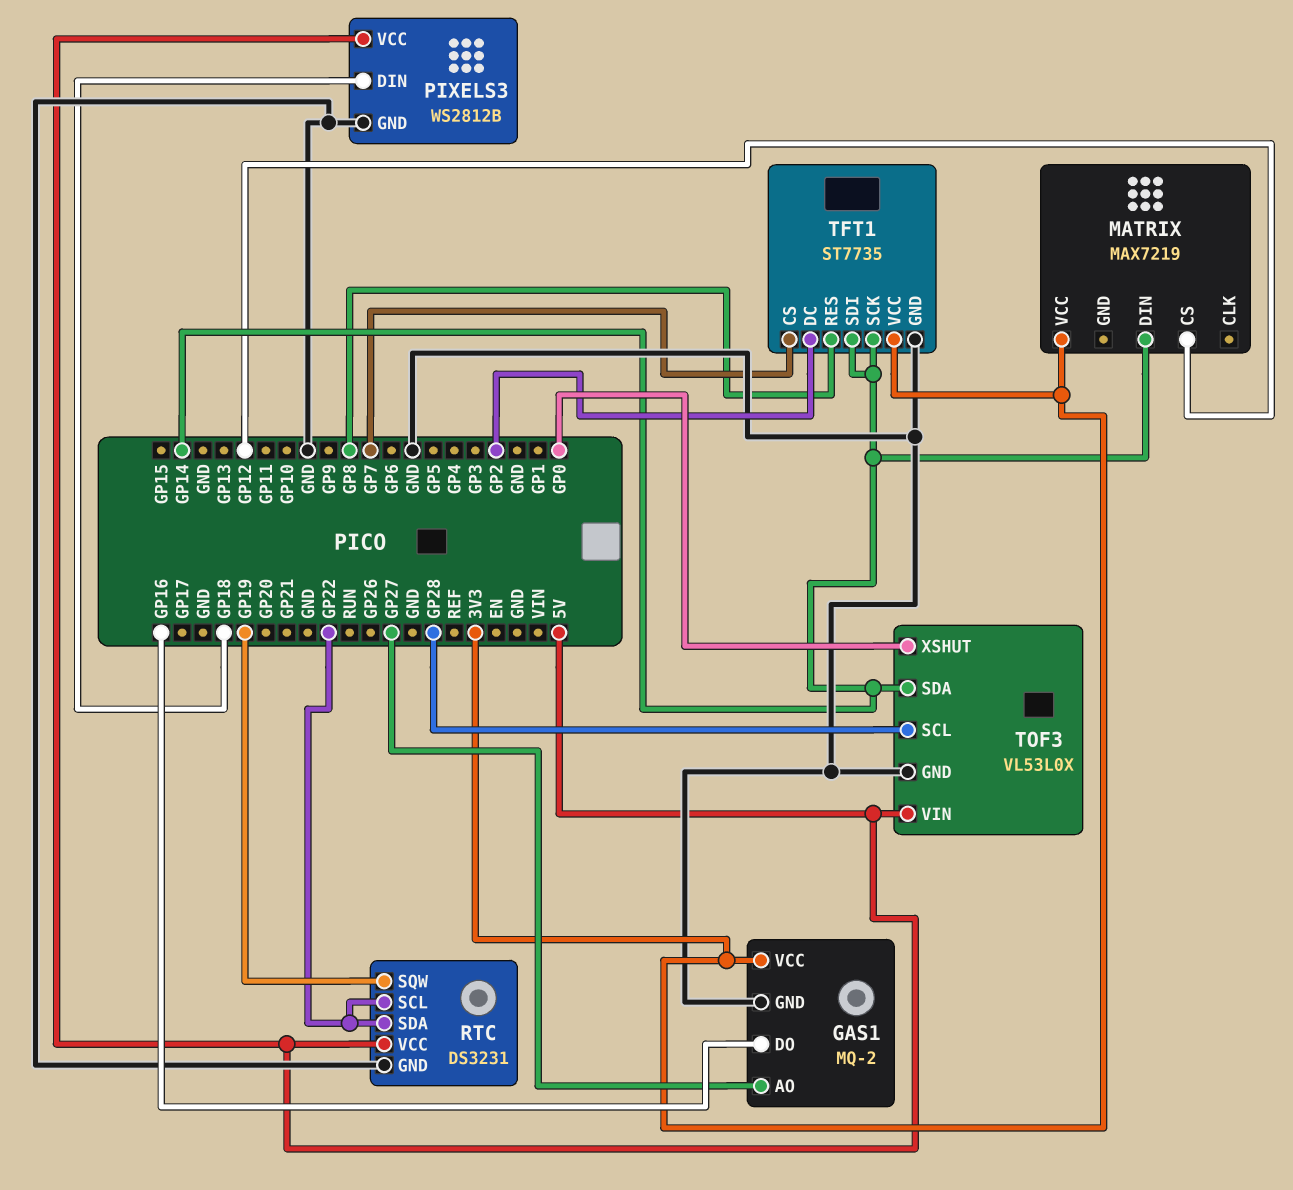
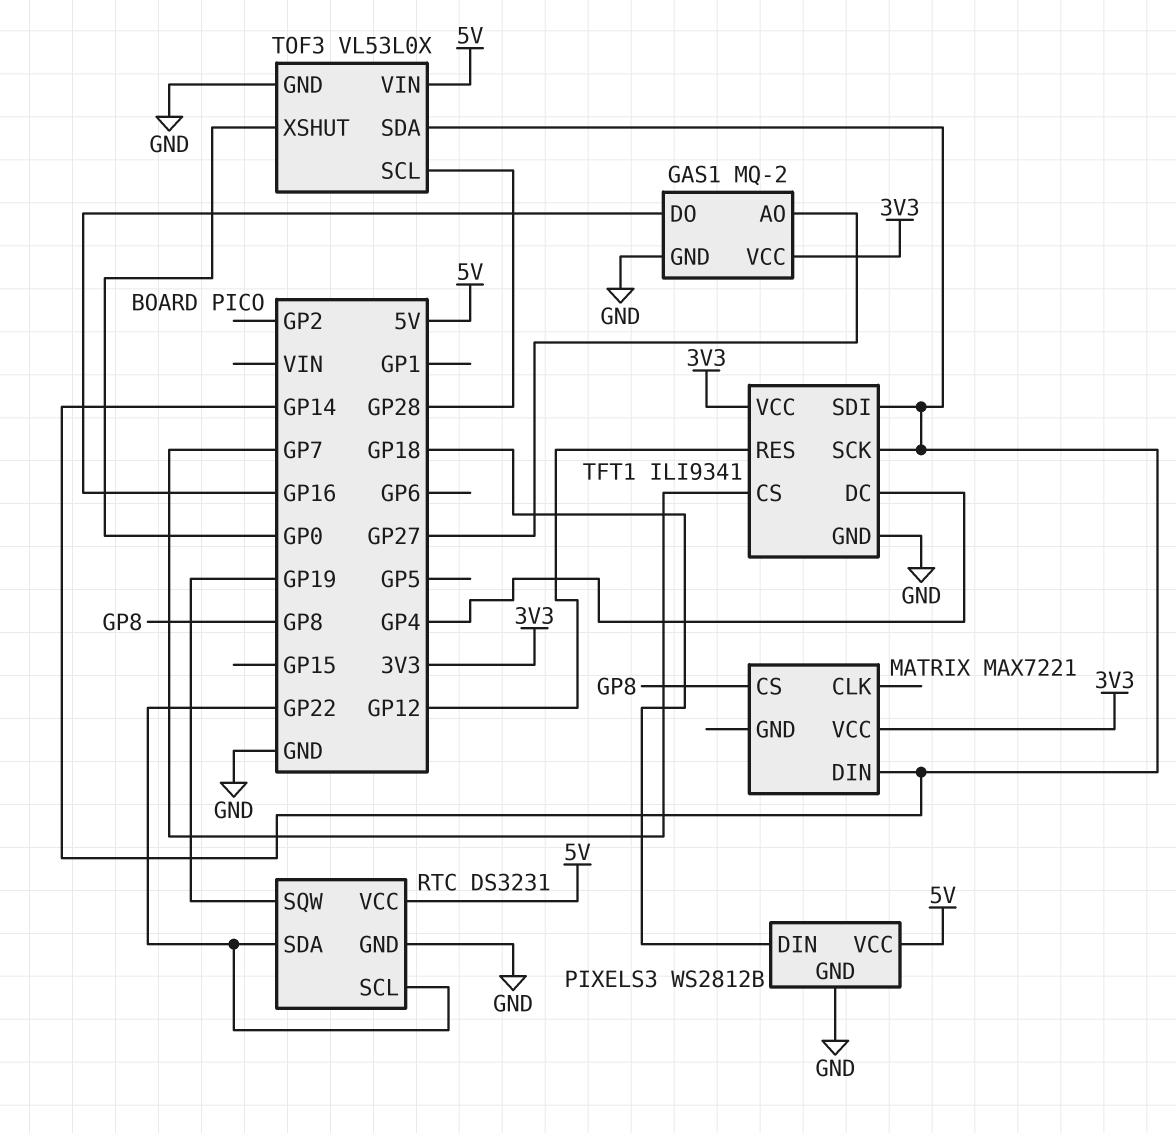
MATRIX: MAX7219 -> MAX7221
MATRIX pin CS: GP12 -> GP8
TFT1: ST7735 -> ILI9341
TFT1 pin DC: GP2 -> GP4
TFT1 pin RES: GP8 -> GP12

